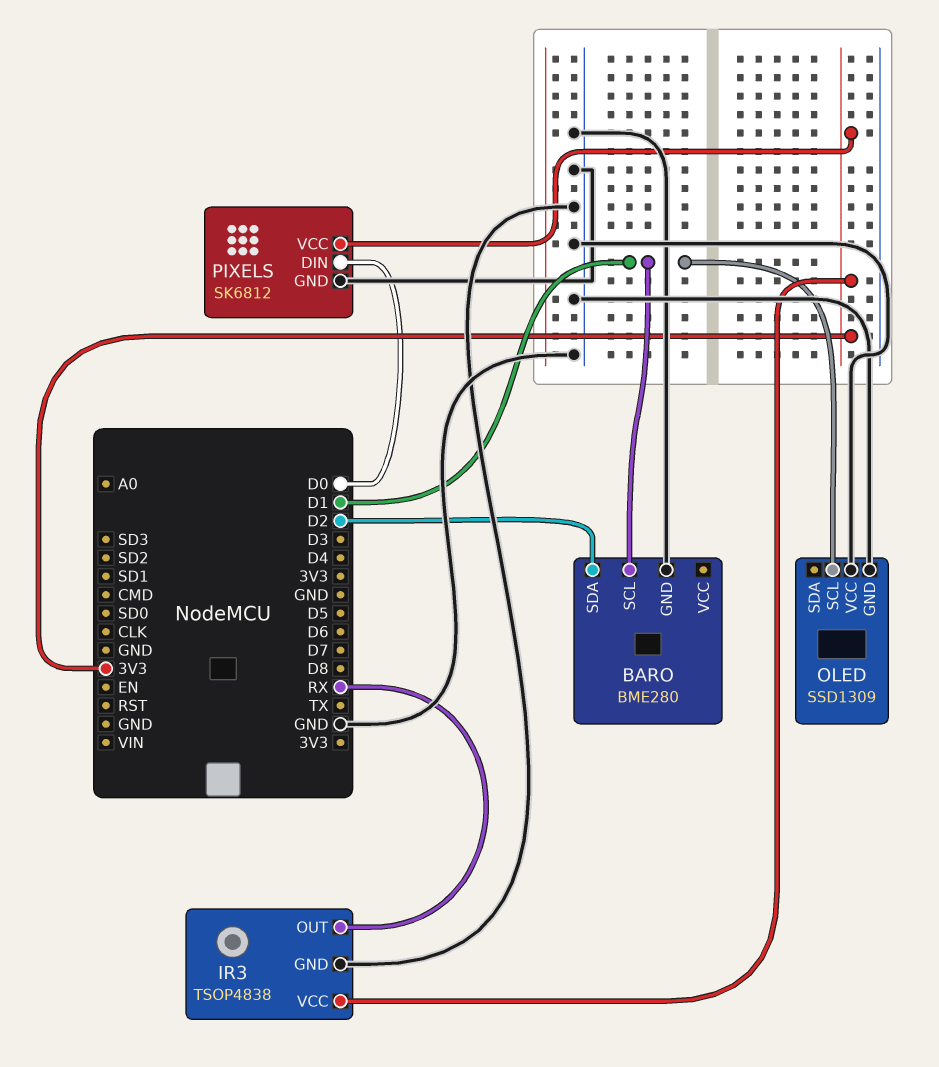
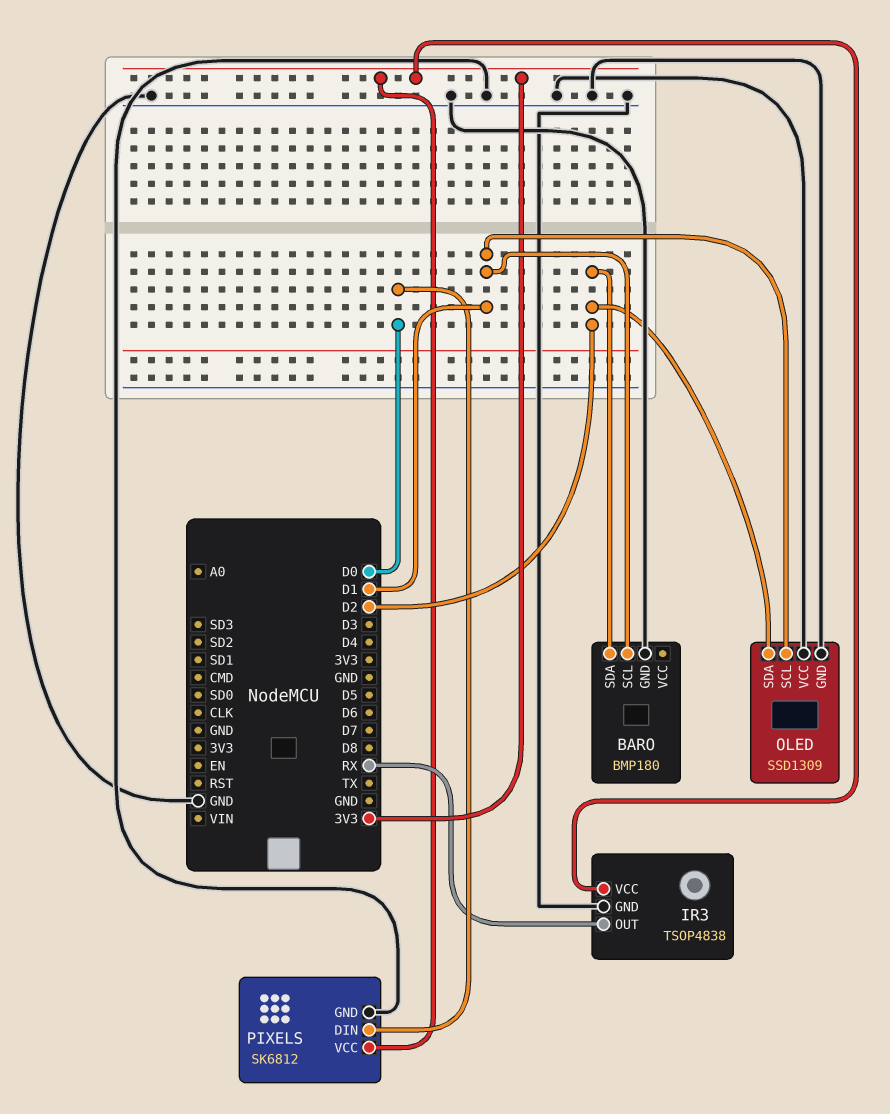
BARO: BME280 -> BMP180
OLED pin SDA: none -> D2

